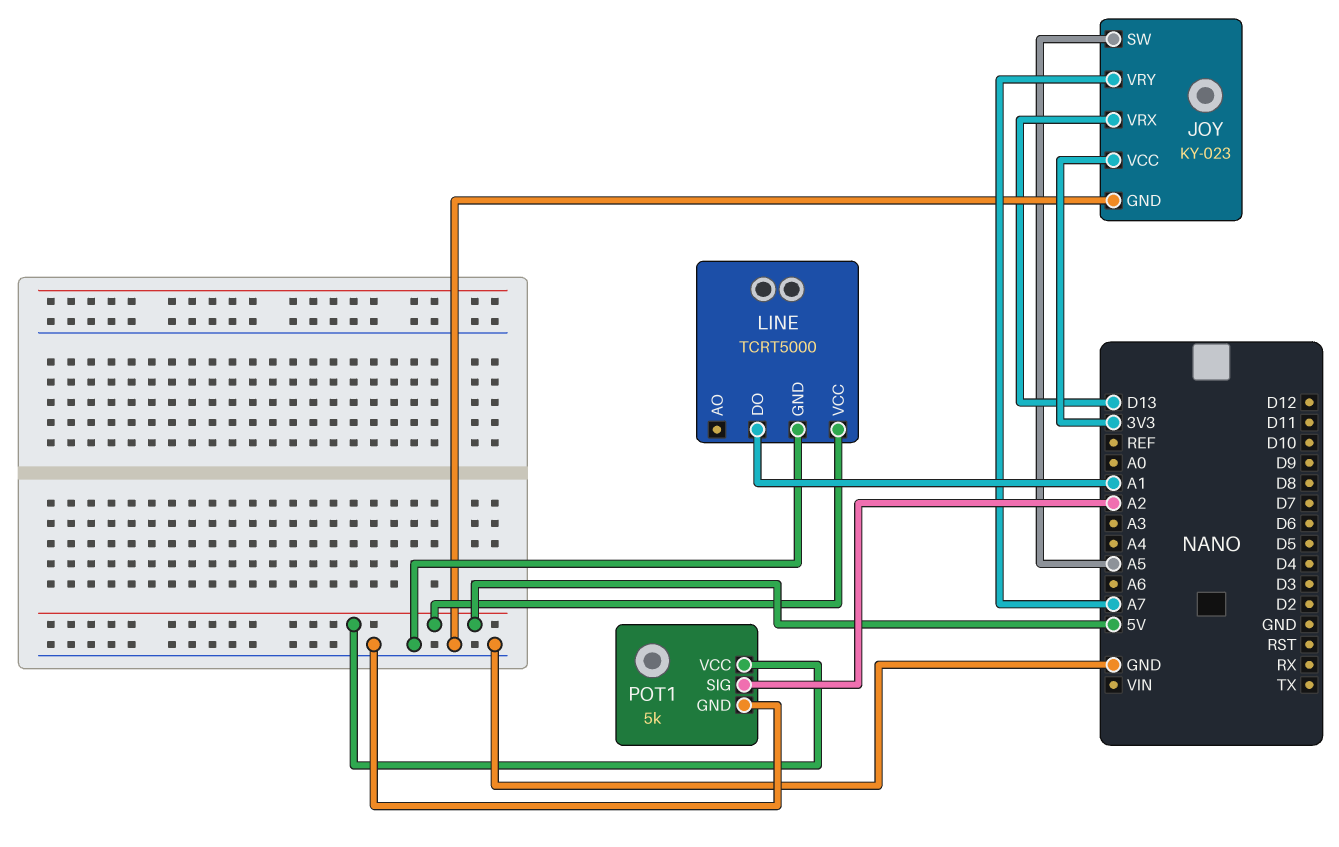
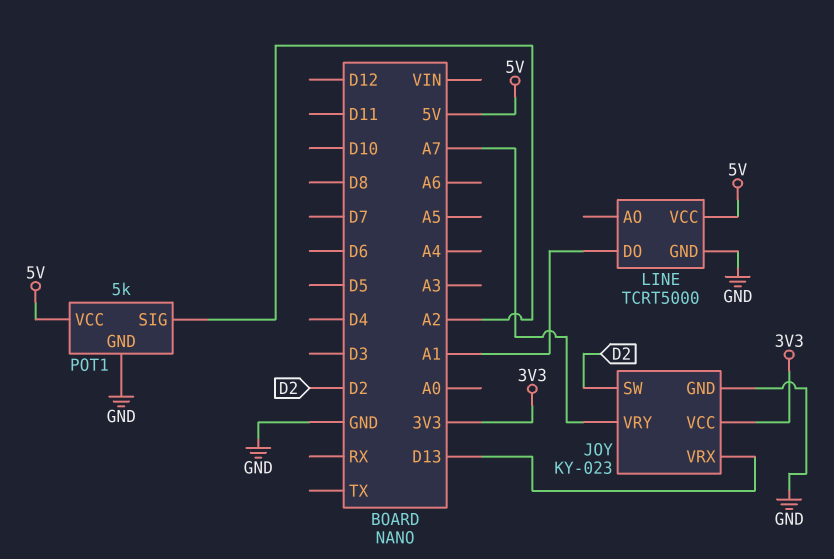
JOY pin SW: A5 -> D2

